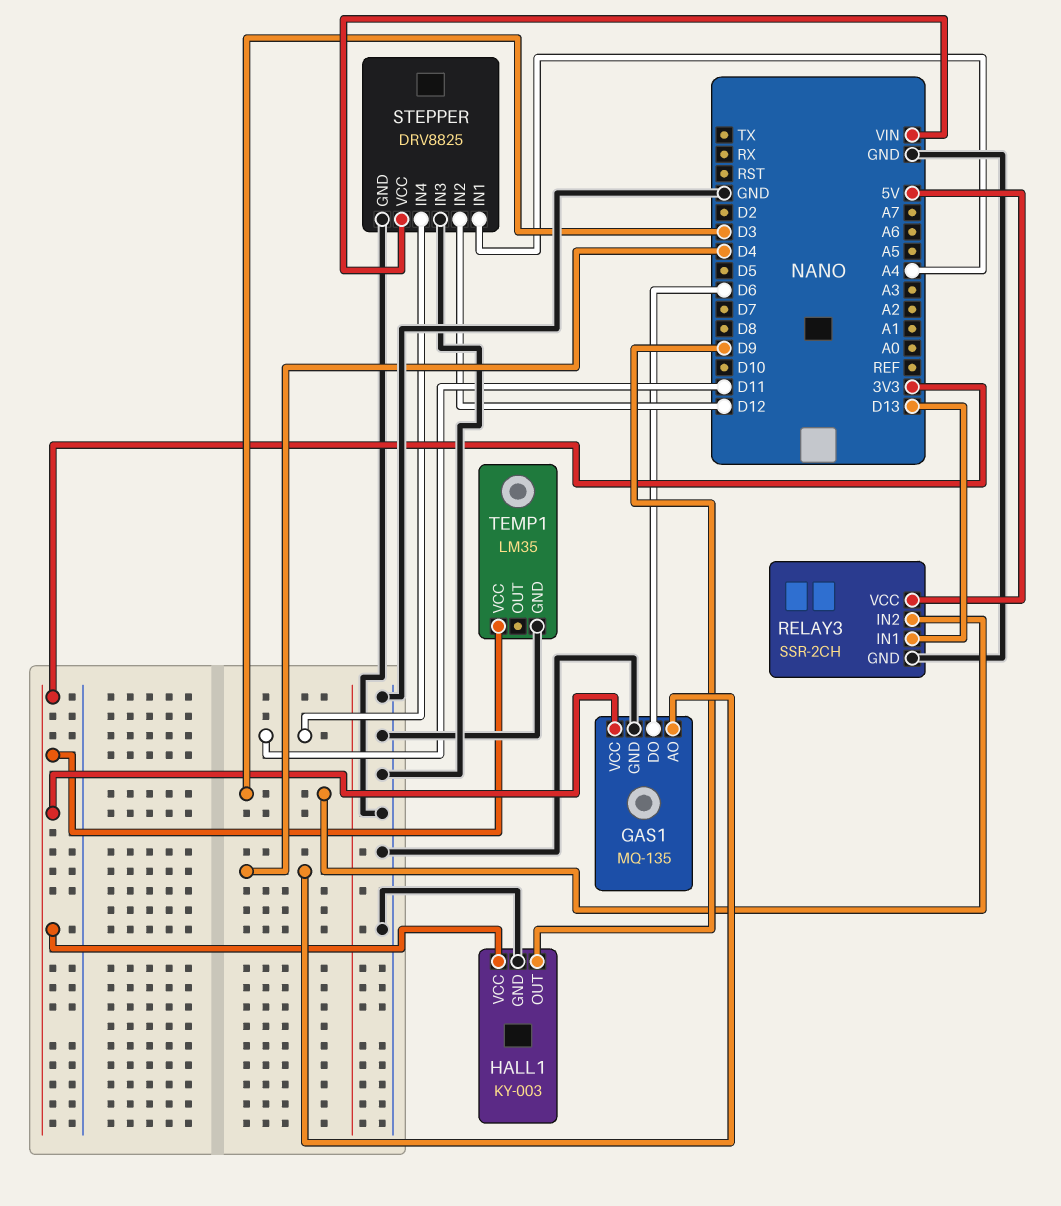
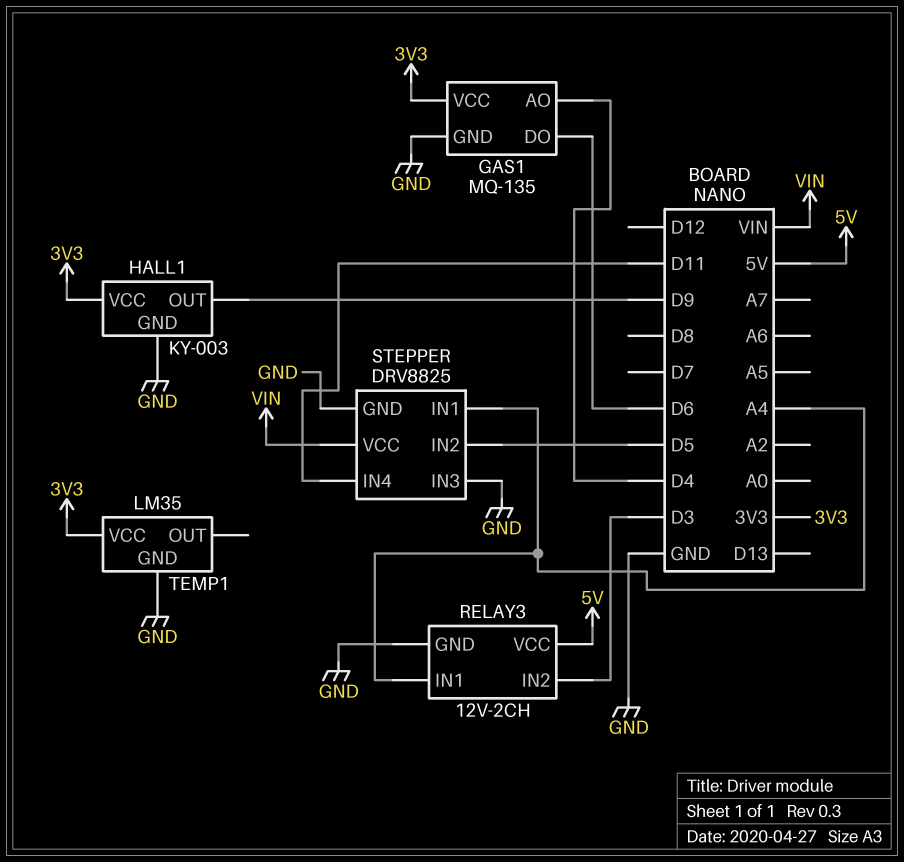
RELAY3: SSR-2CH -> 12V-2CH
RELAY3 pin IN1: D13 -> A4
STEPPER pin IN2: D12 -> D5

